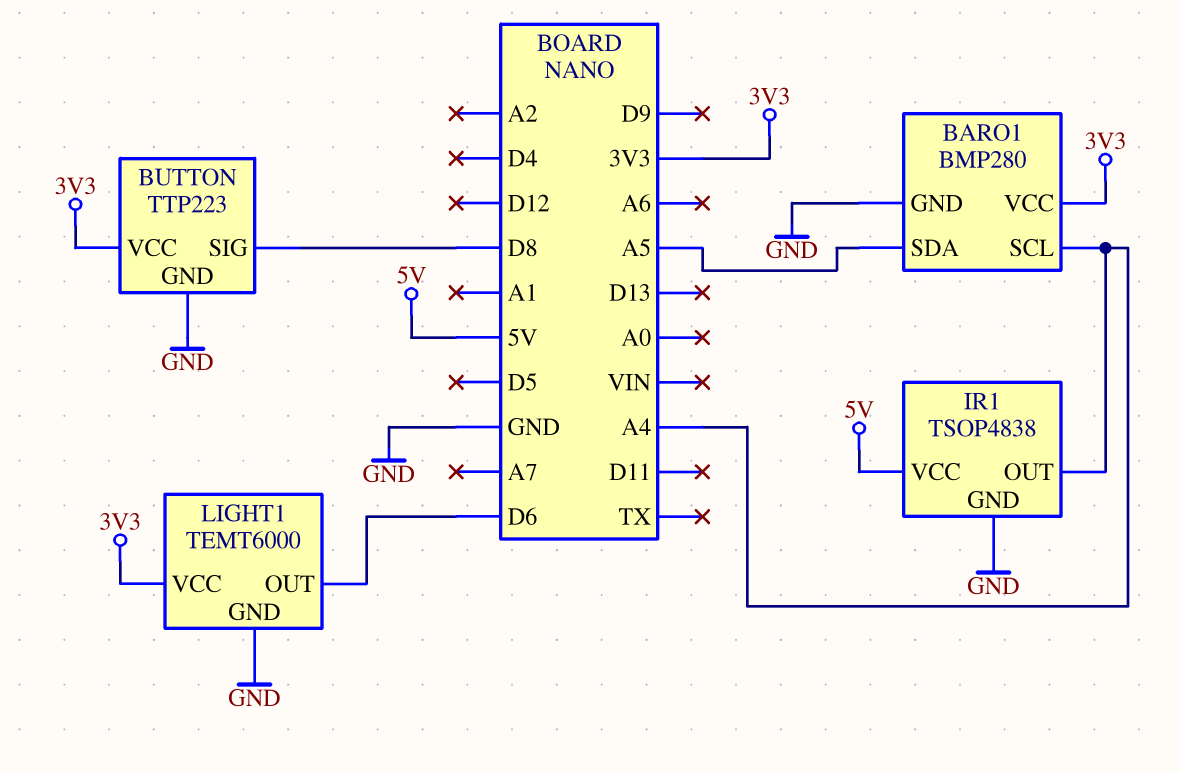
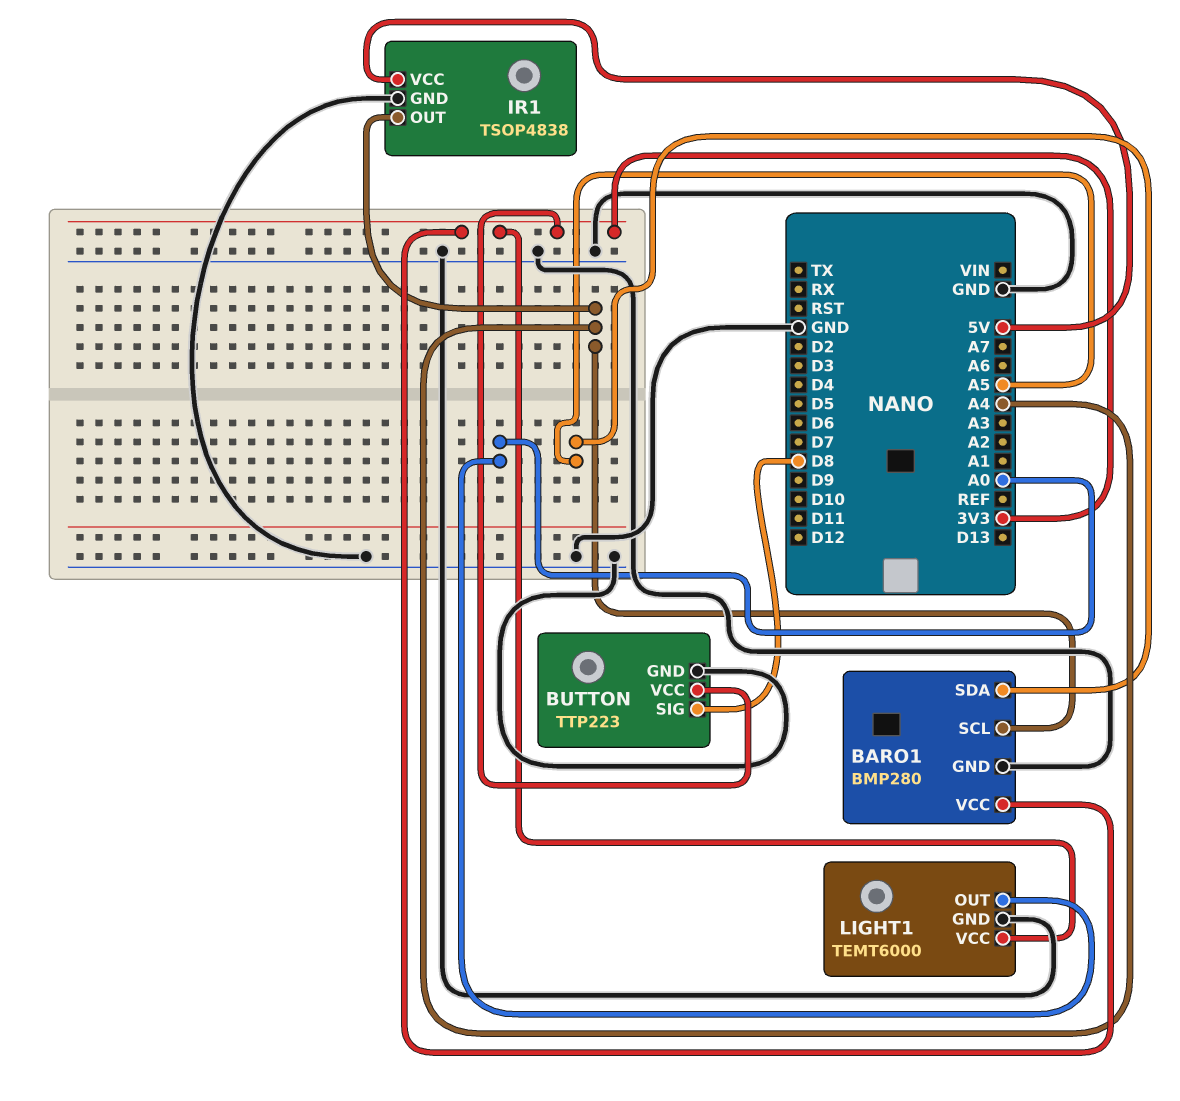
LIGHT1 pin OUT: D6 -> A0

